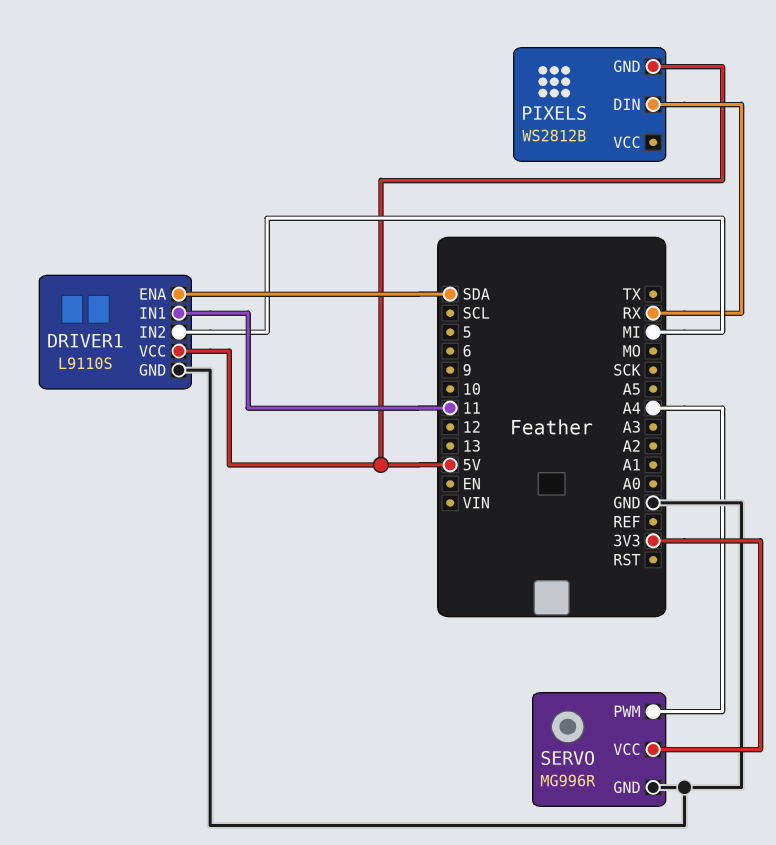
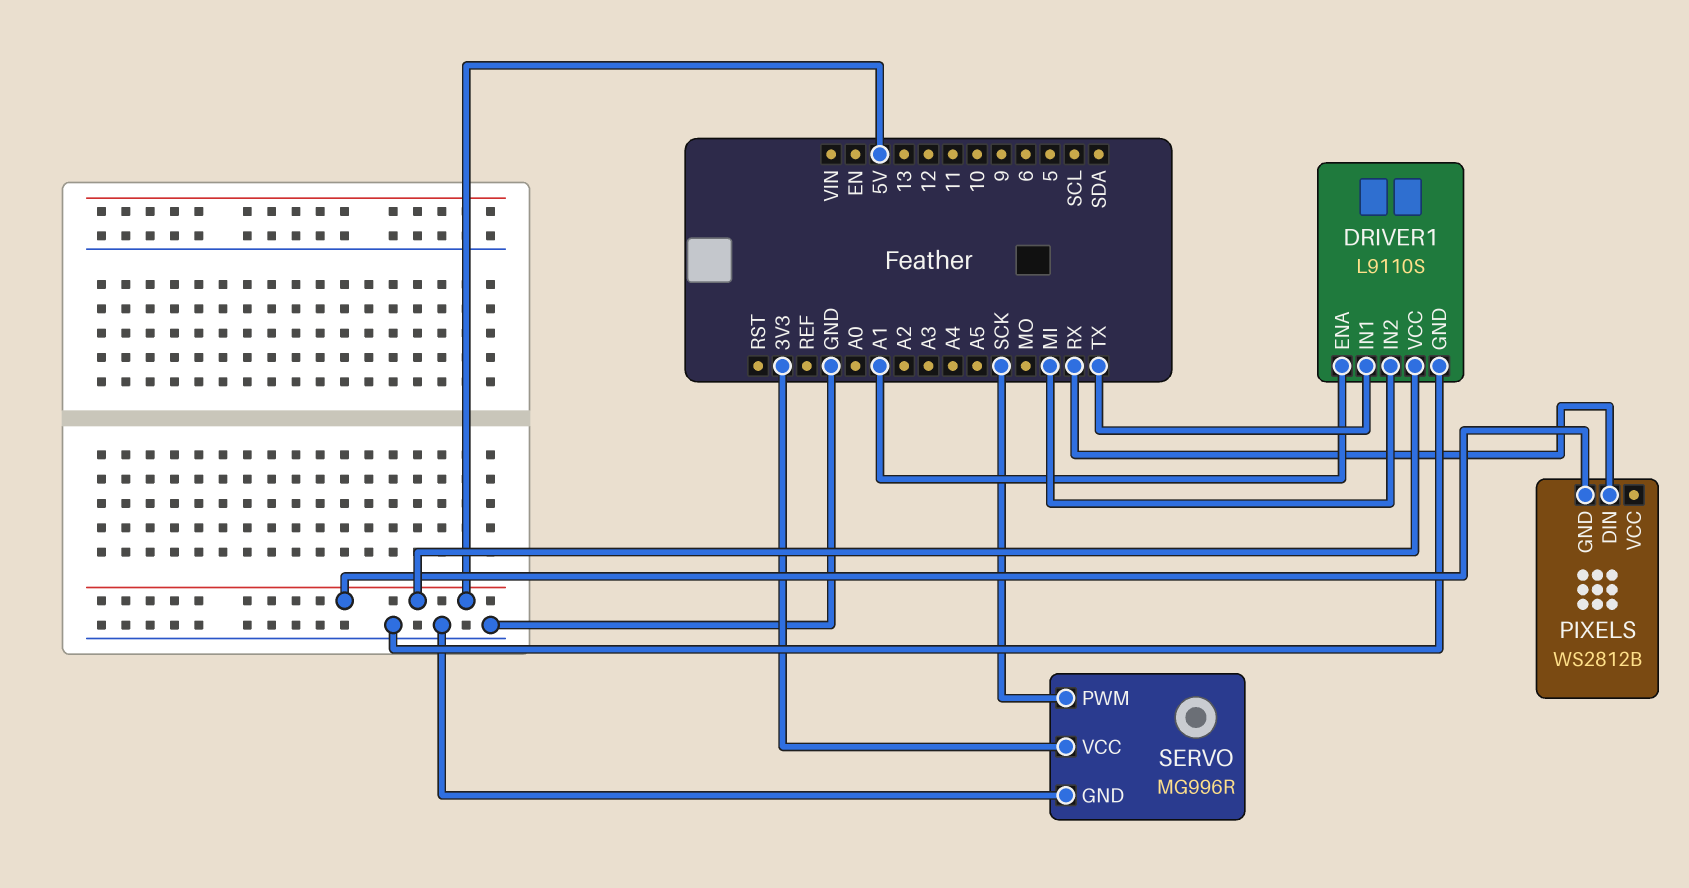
DRIVER1 pin ENA: SDA -> A1
DRIVER1 pin IN1: 11 -> TX
SERVO pin PWM: A4 -> SCK

